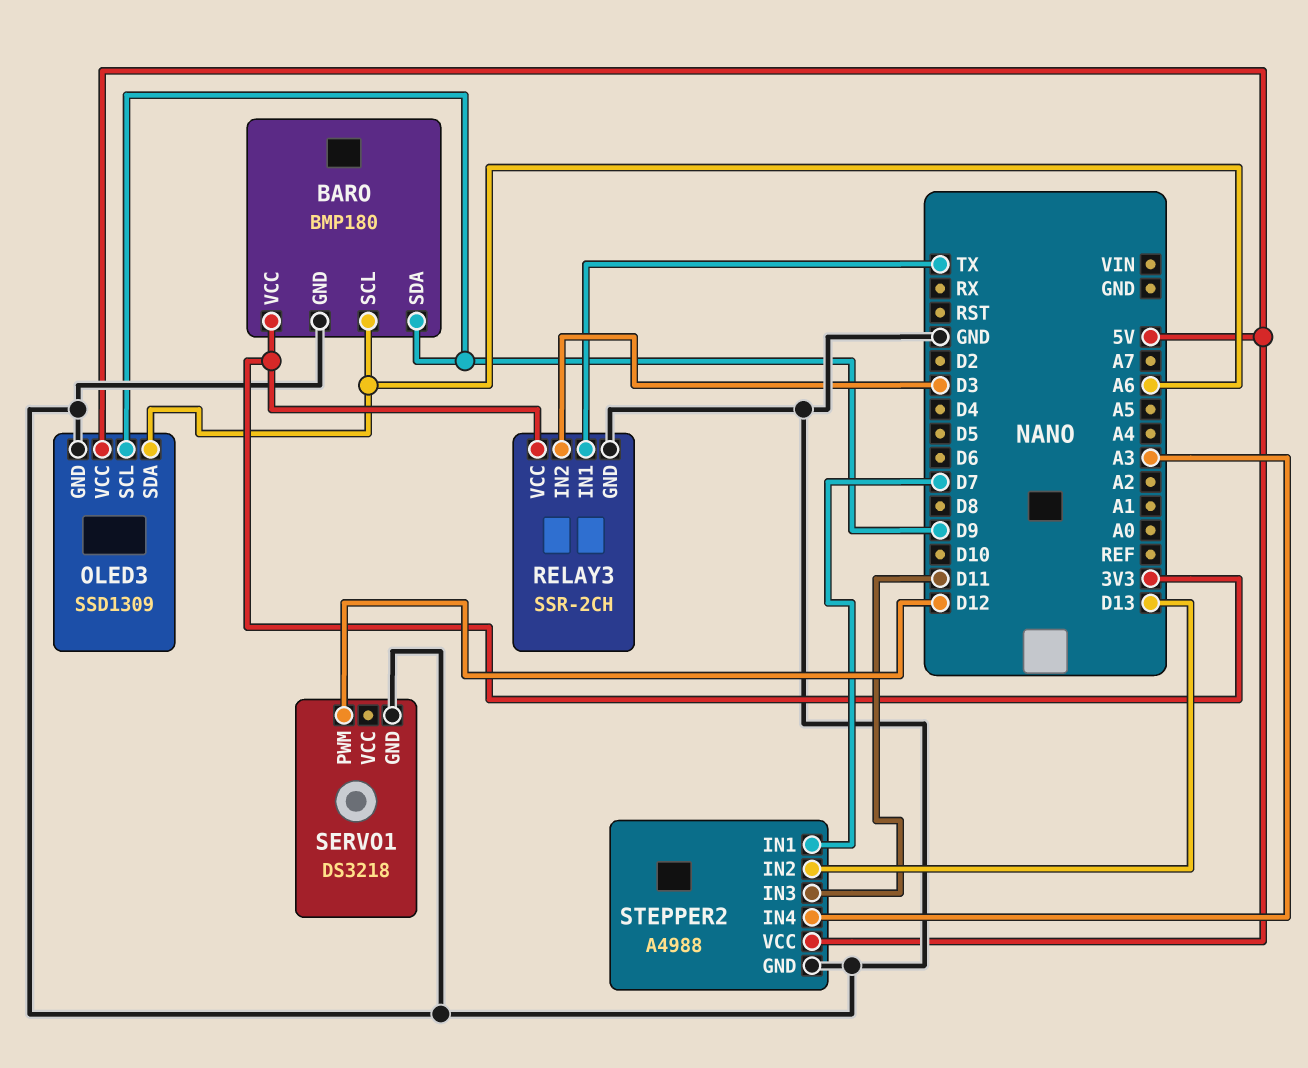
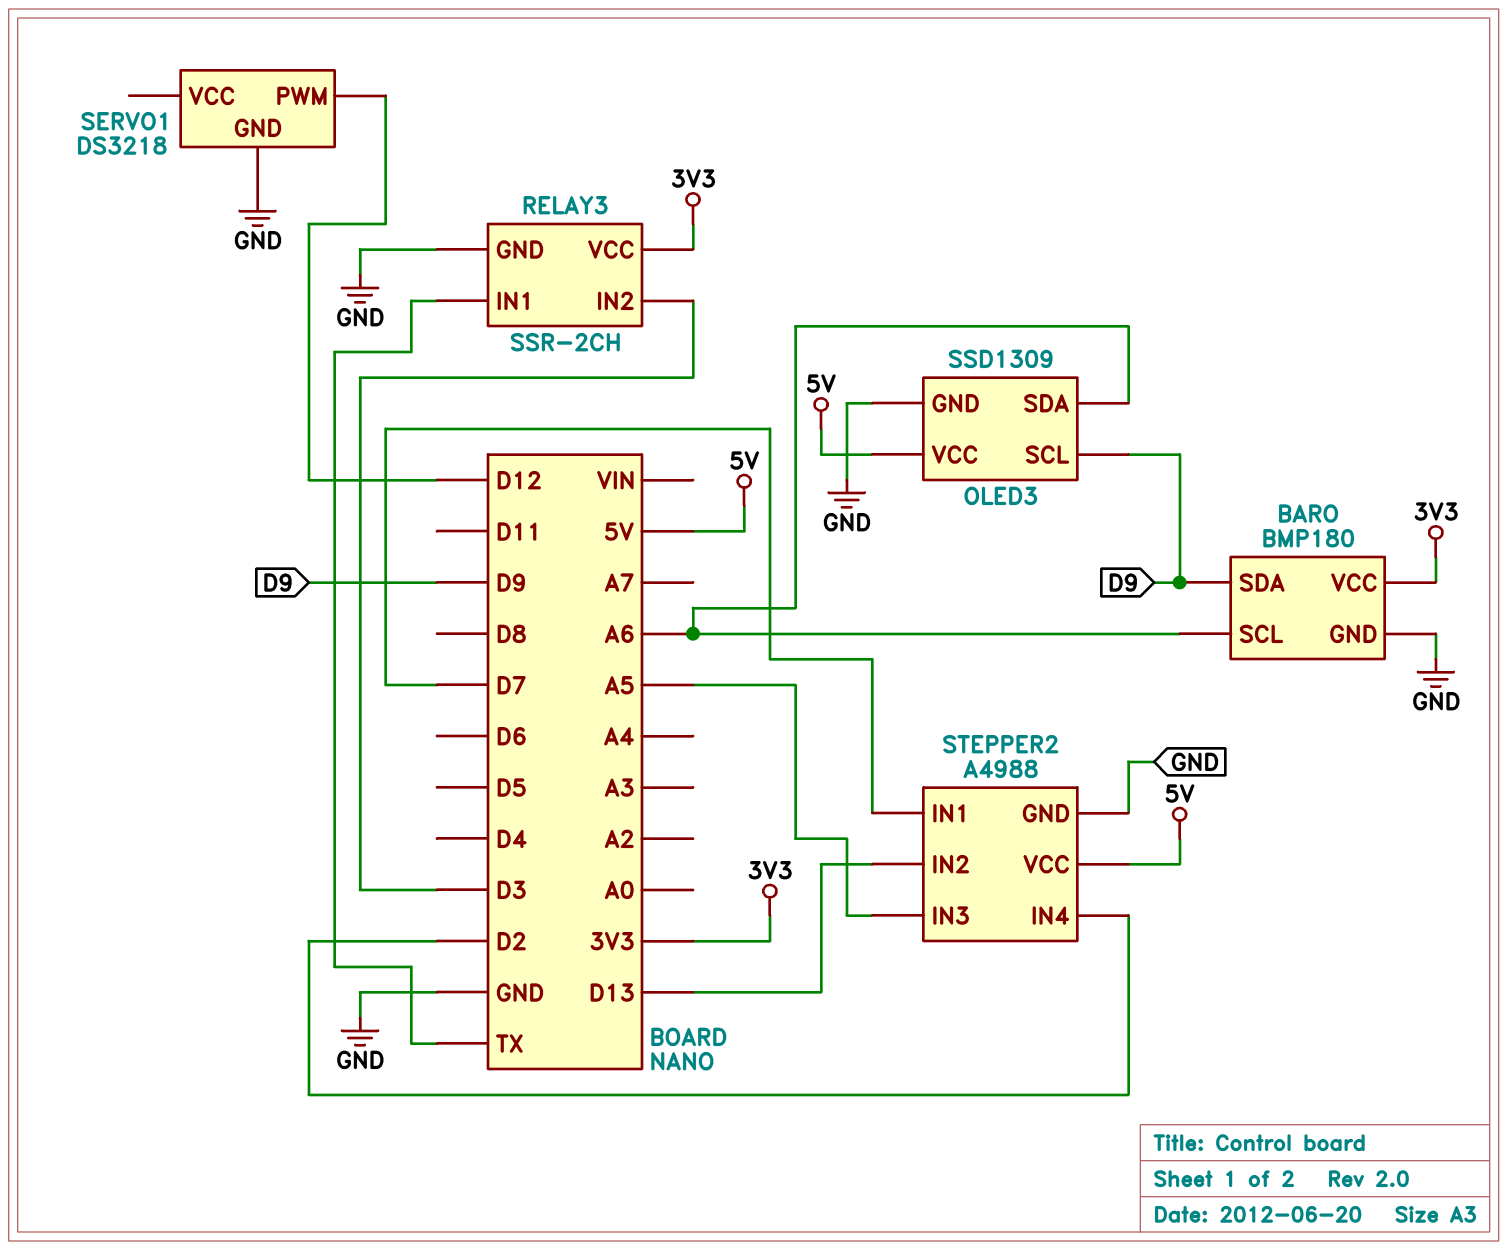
STEPPER2 pin IN3: D11 -> A5
STEPPER2 pin IN4: A3 -> D2

